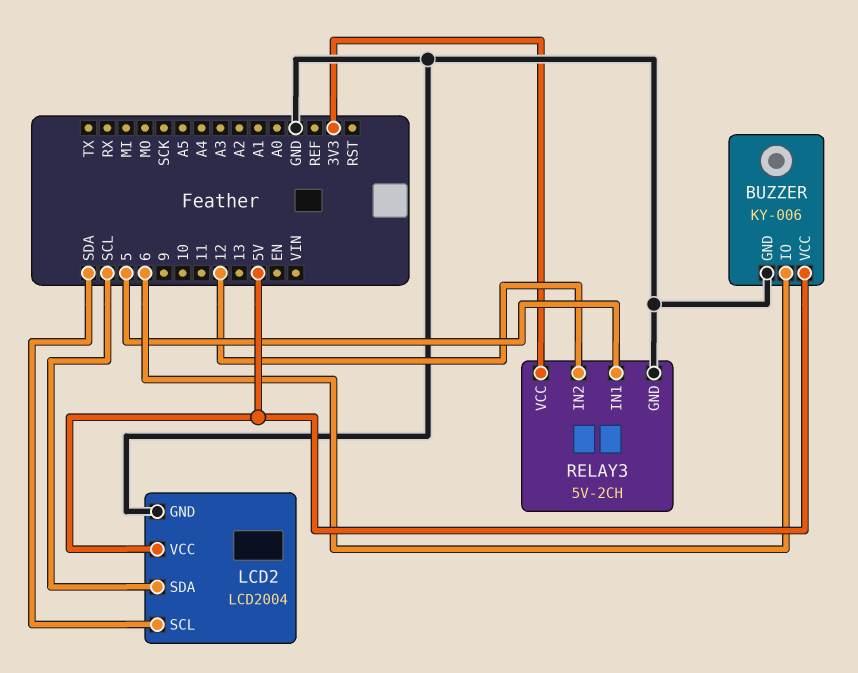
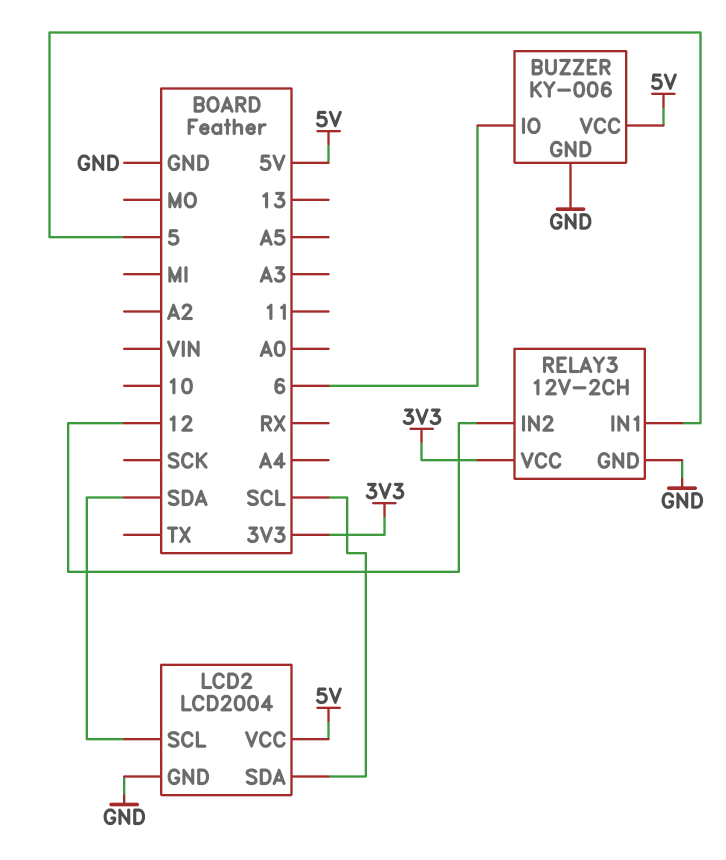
RELAY3: 5V-2CH -> 12V-2CH

